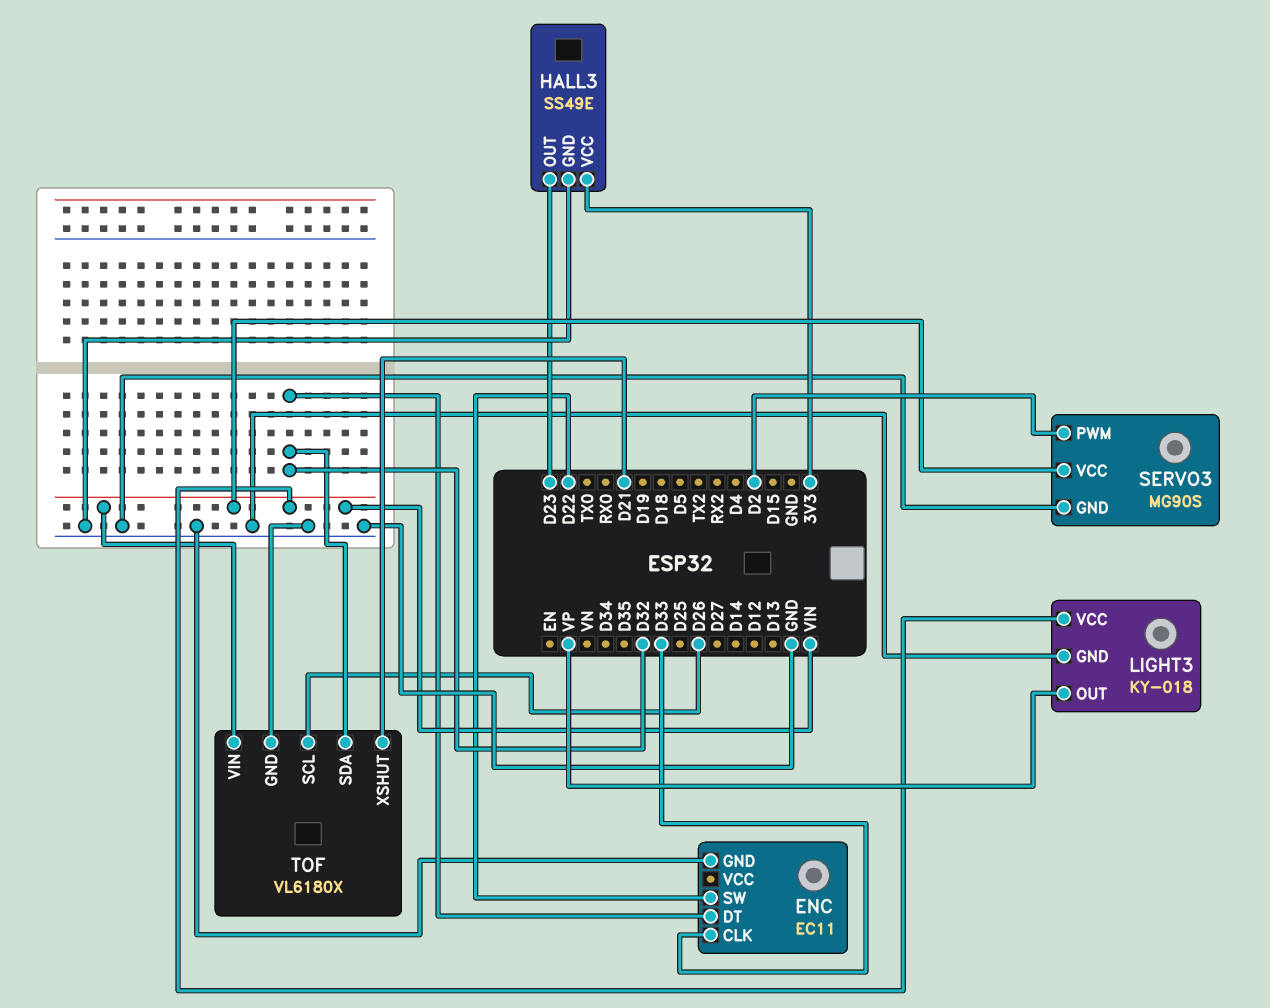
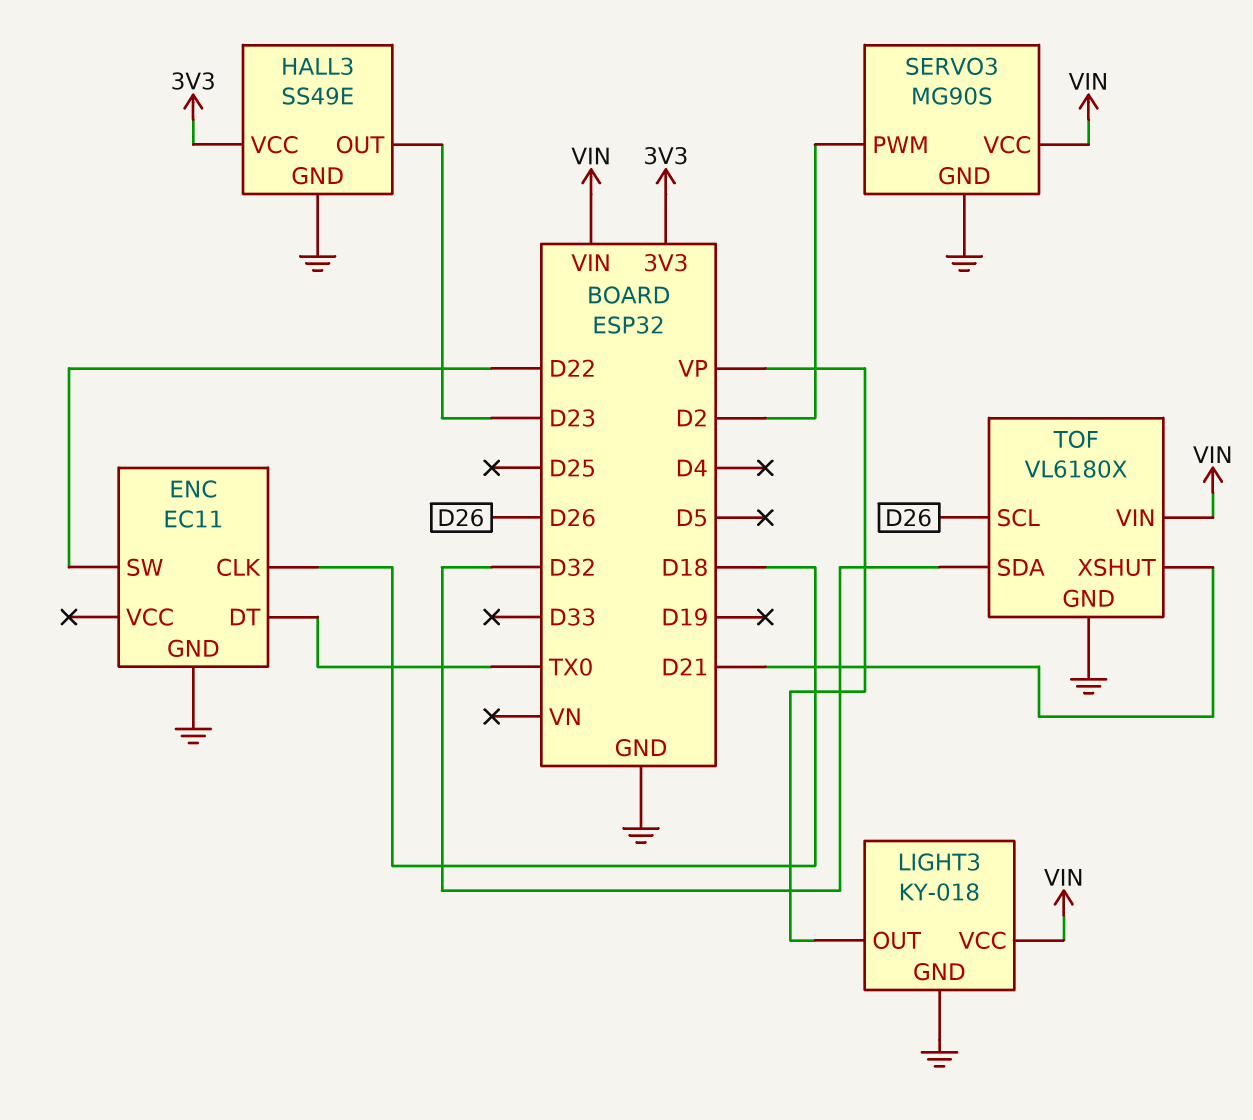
ENC pin CLK: D33 -> D18
ENC pin DT: D32 -> TX0

